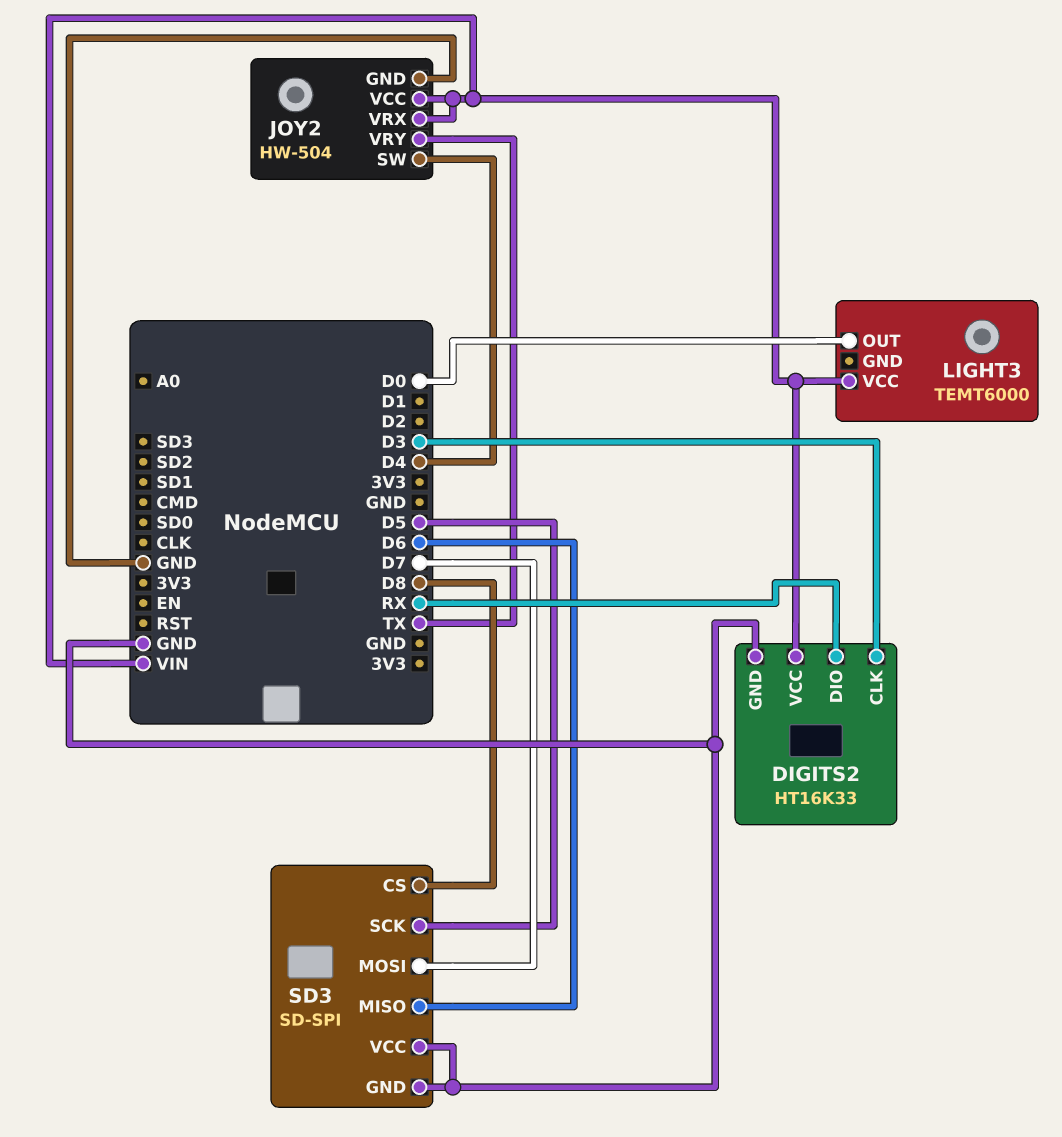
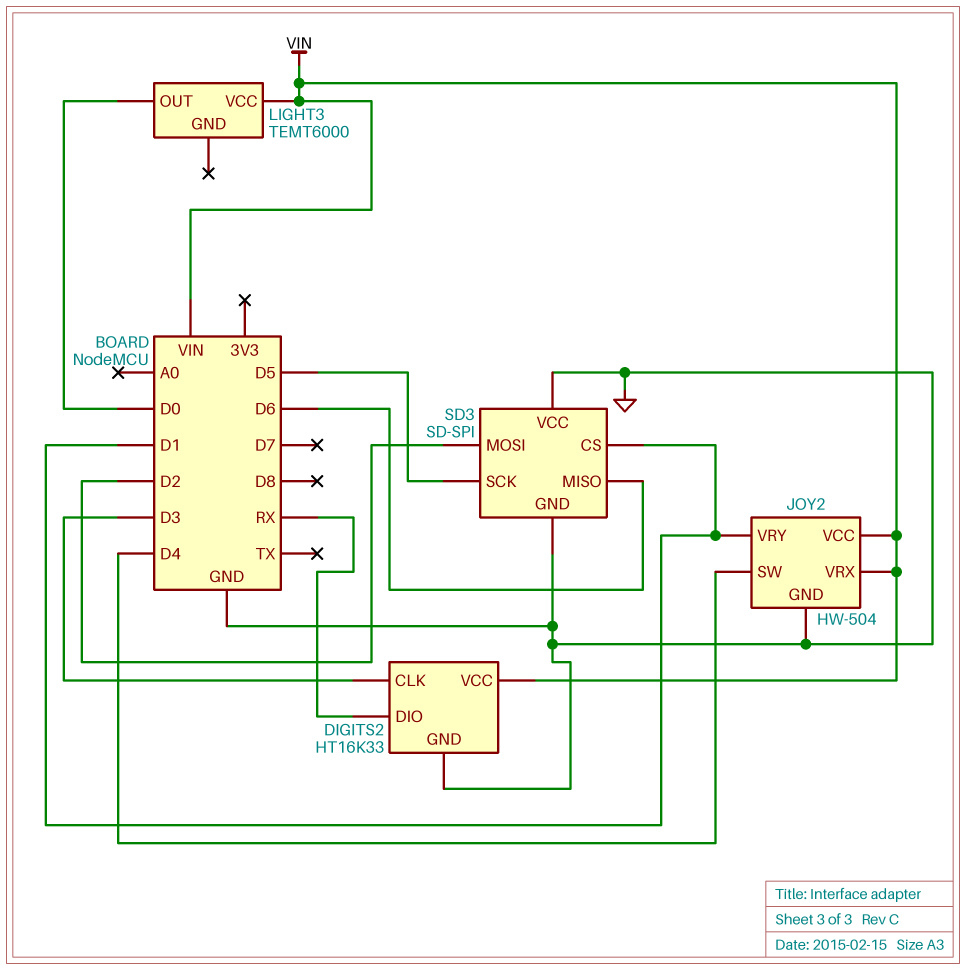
JOY2 pin VRY: TX -> D1
SD3 pin CS: D8 -> D1
SD3 pin MOSI: D7 -> D2

